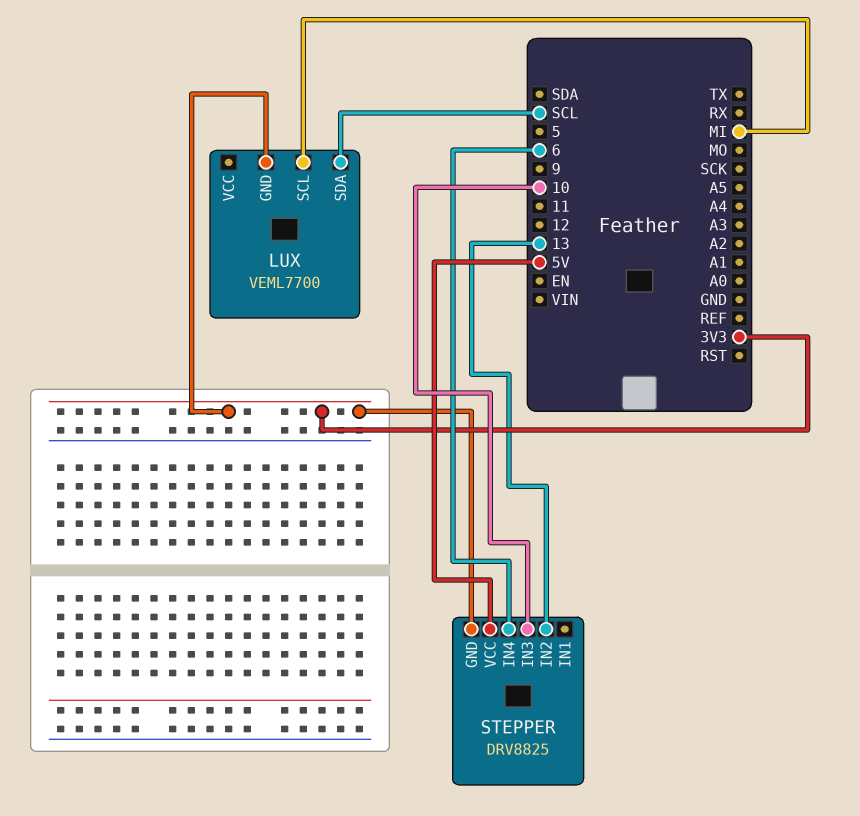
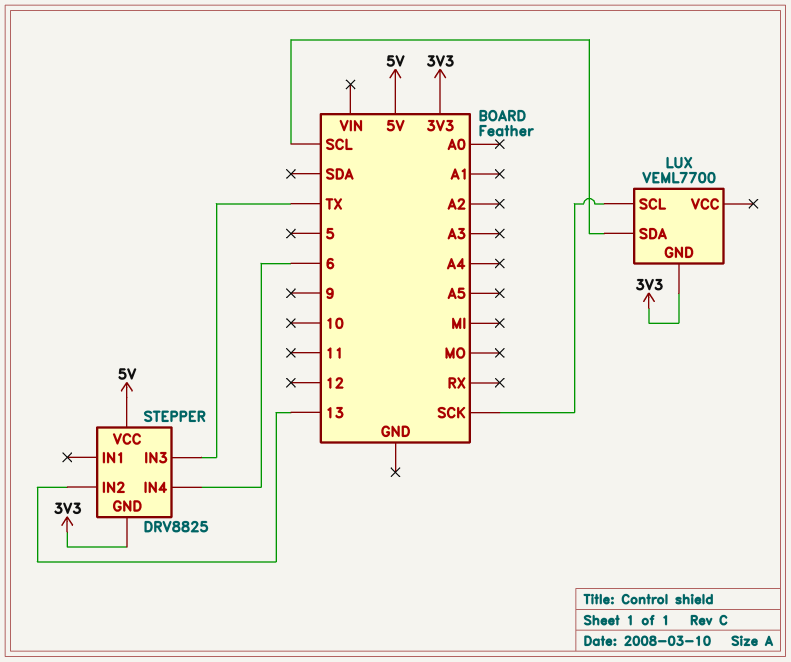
LUX pin SCL: MI -> SCK
STEPPER pin IN3: 10 -> TX

